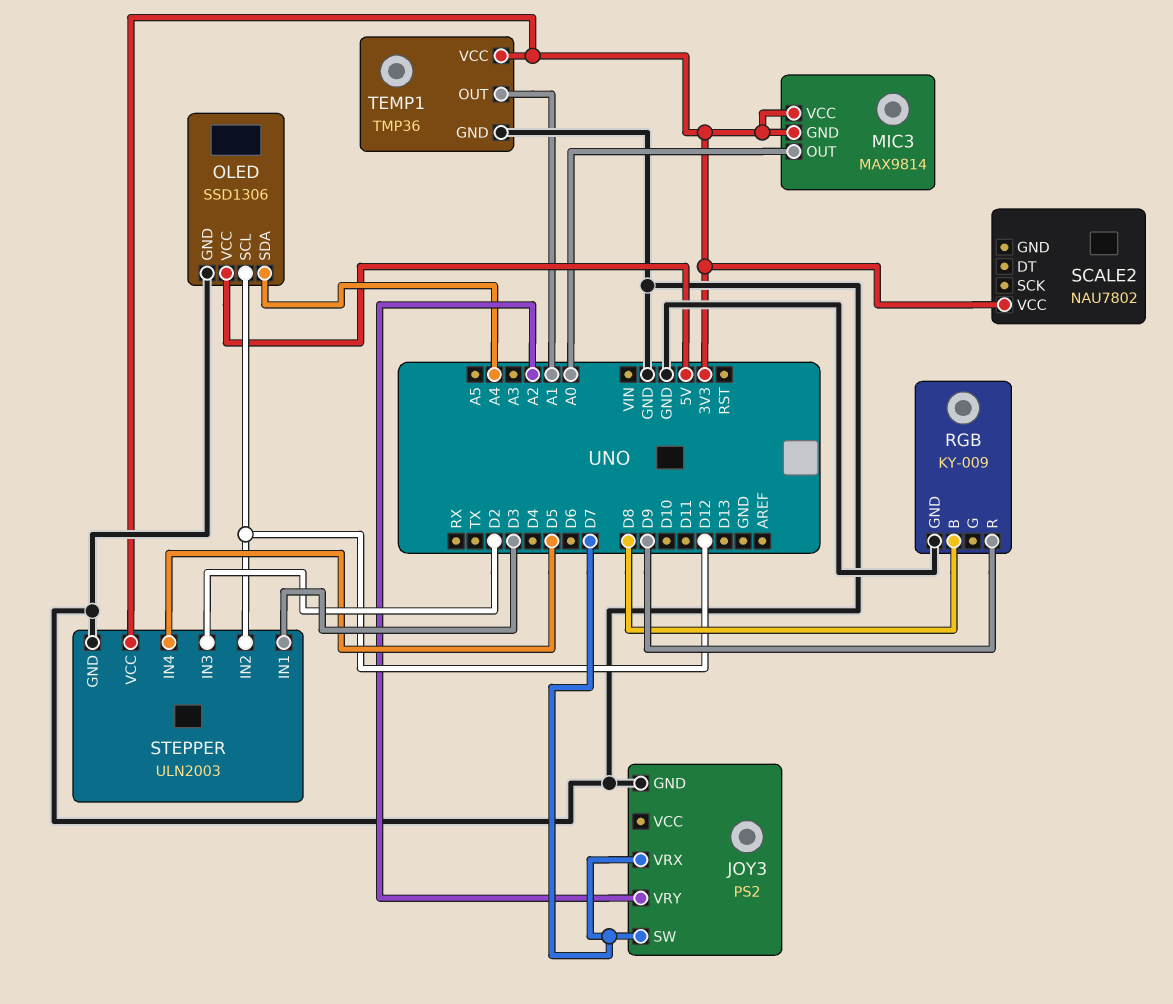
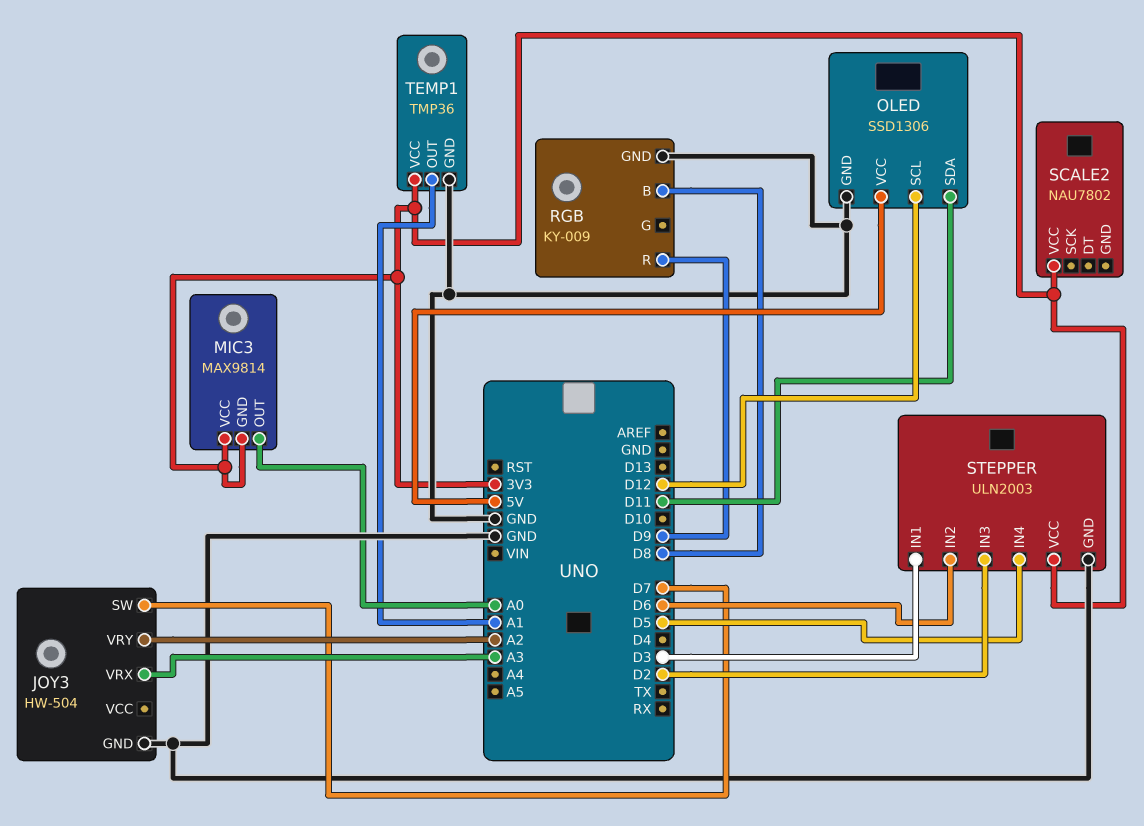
JOY3: PS2 -> HW-504
JOY3 pin VRX: D7 -> A3
OLED pin SDA: A4 -> D11
STEPPER pin IN2: D12 -> D6

